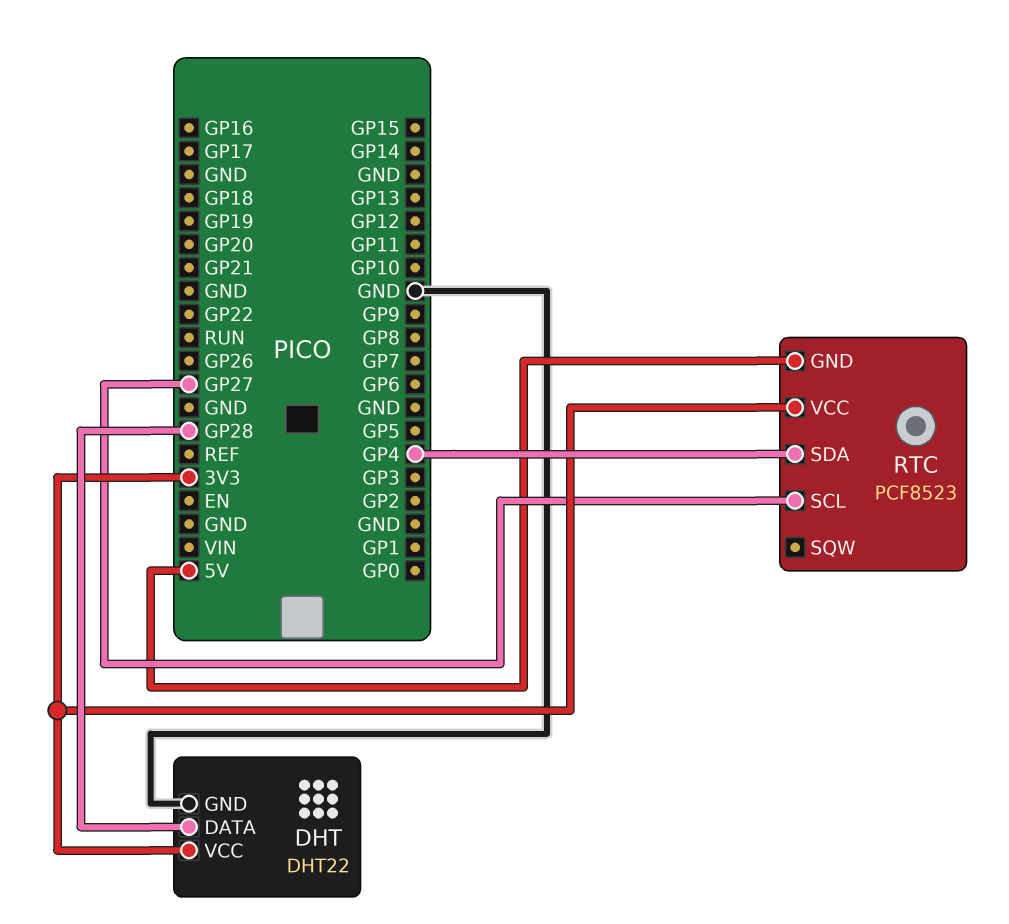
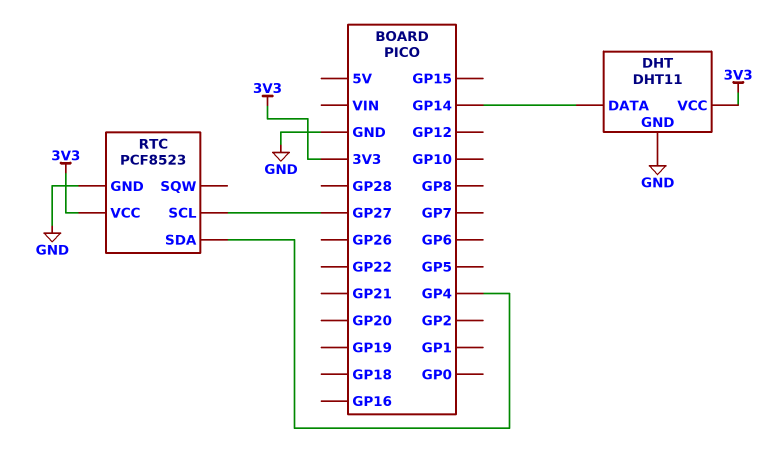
DHT: DHT22 -> DHT11
DHT pin DATA: GP28 -> GP14
RTC pin GND: 5V -> GND

